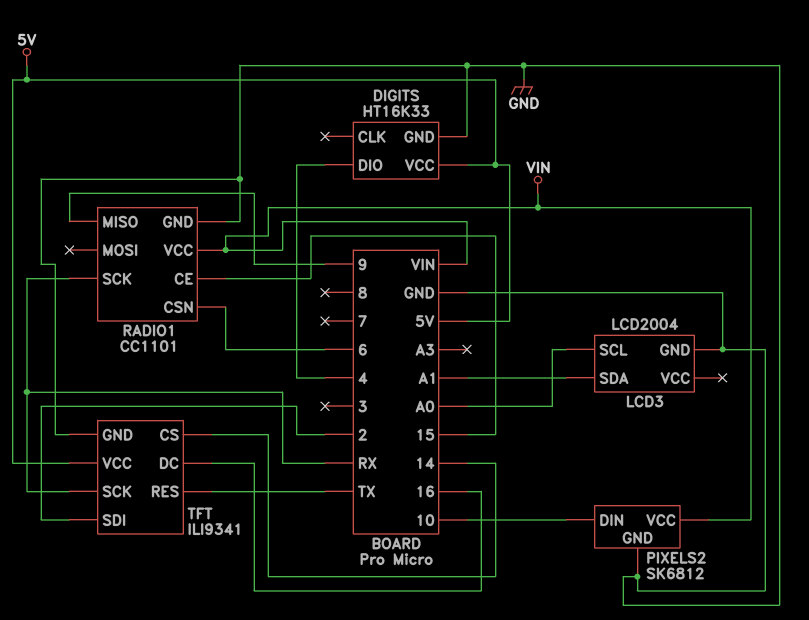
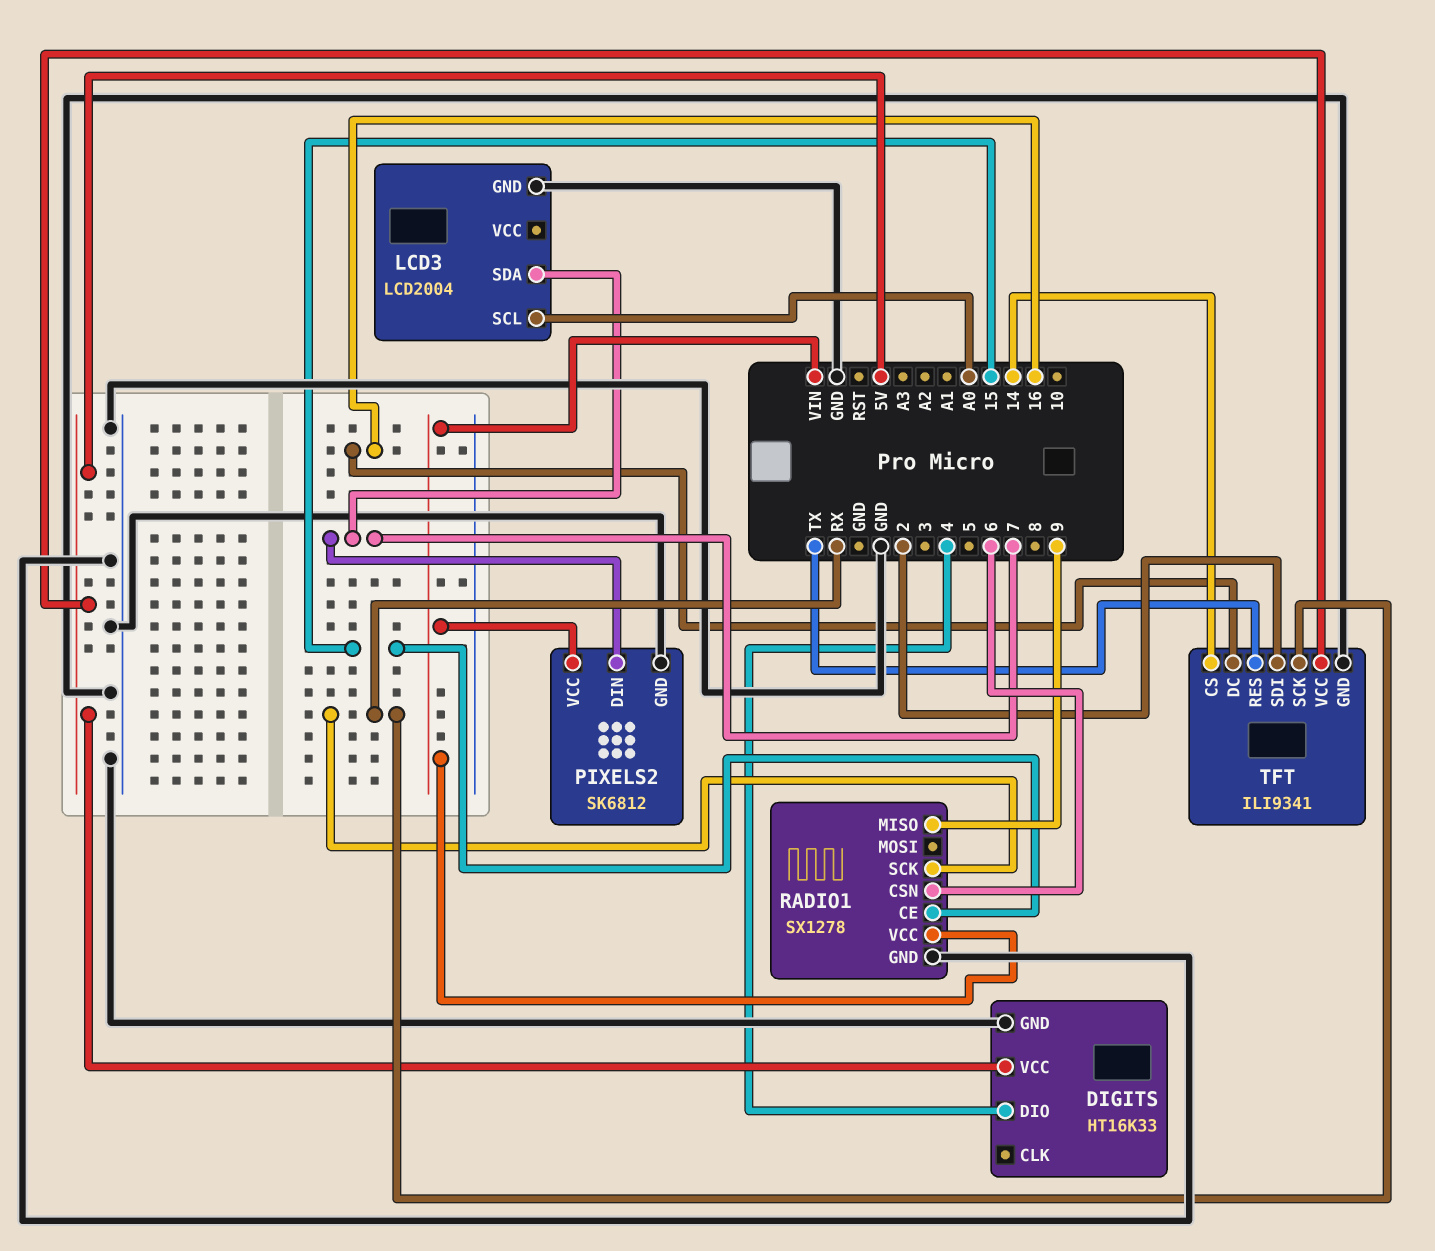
LCD3 pin SDA: A1 -> 7
PIXELS2 pin DIN: 10 -> 7
RADIO1: CC1101 -> SX1278

